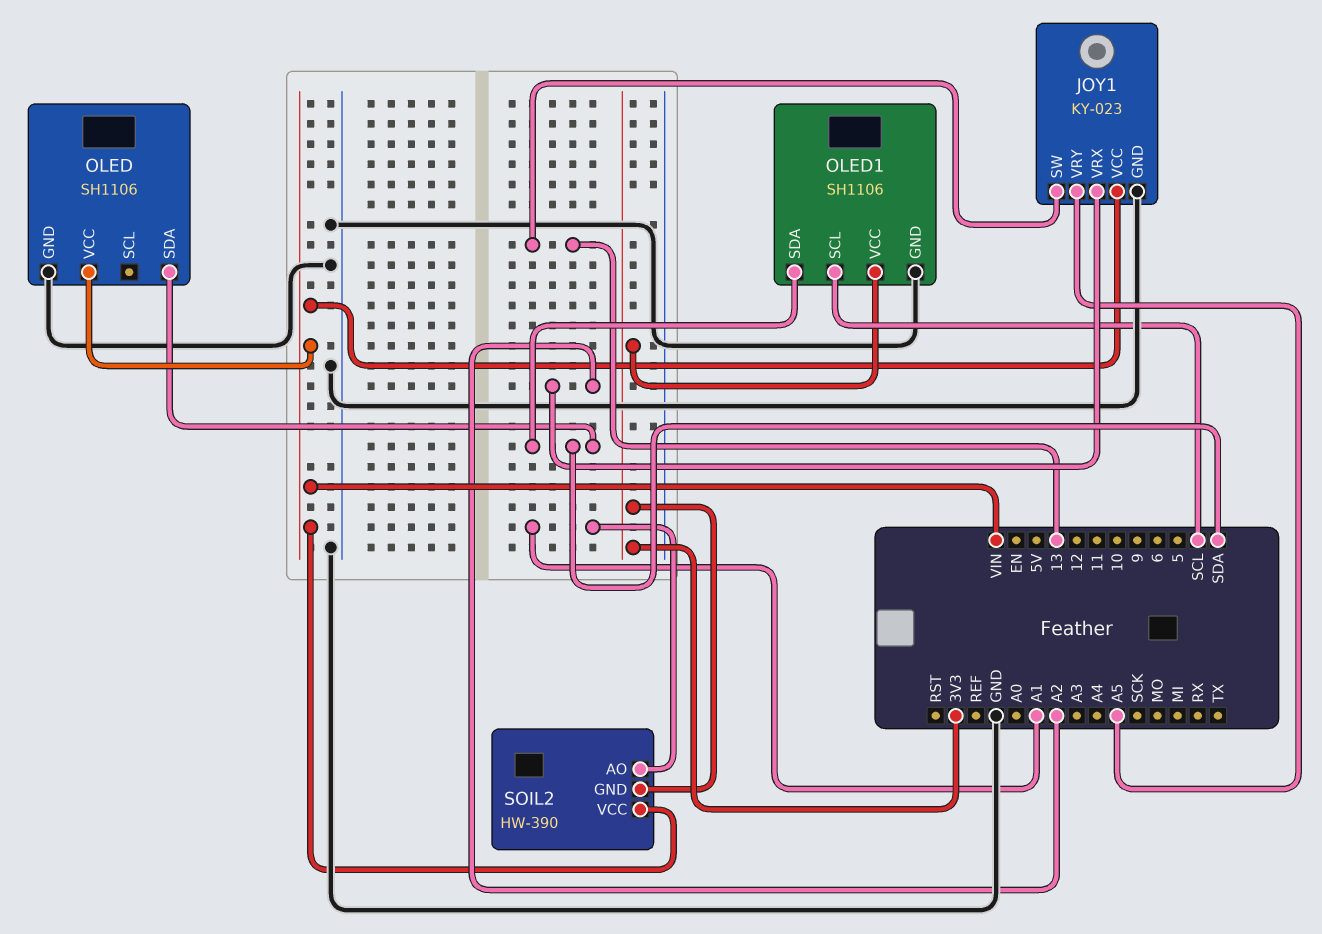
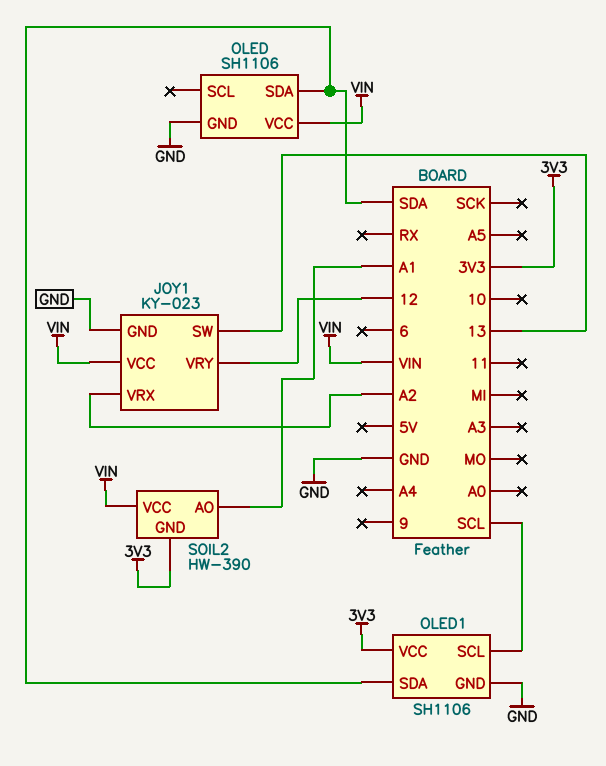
JOY1 pin VRY: A5 -> 12

